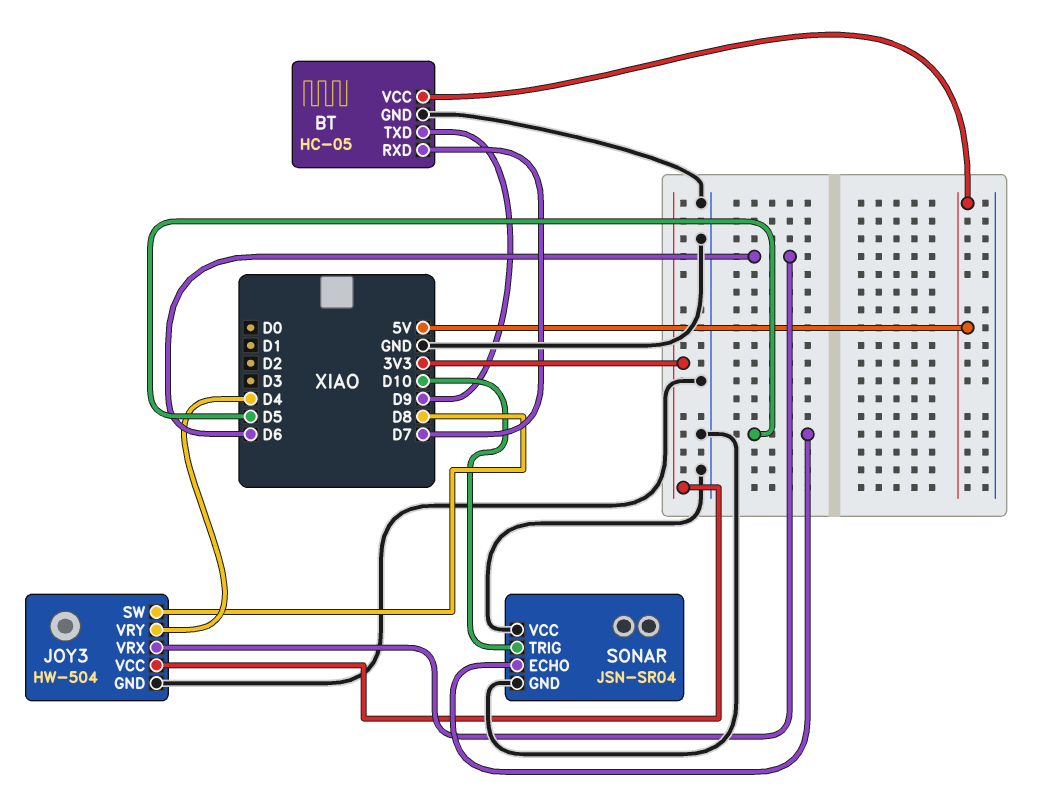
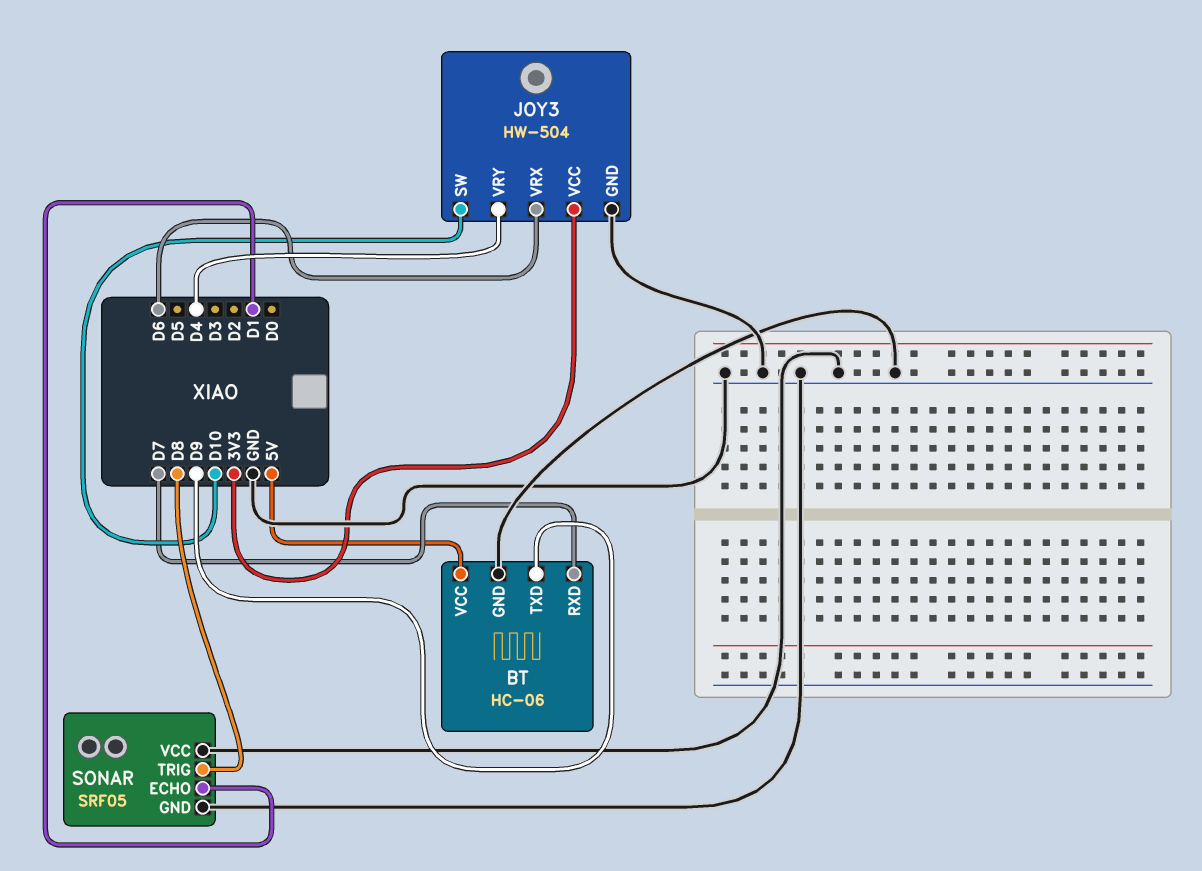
BT: HC-05 -> HC-06
JOY3 pin SW: D8 -> D10
SONAR: JSN-SR04 -> SRF05
SONAR pin ECHO: D5 -> D1
SONAR pin TRIG: D10 -> D8

